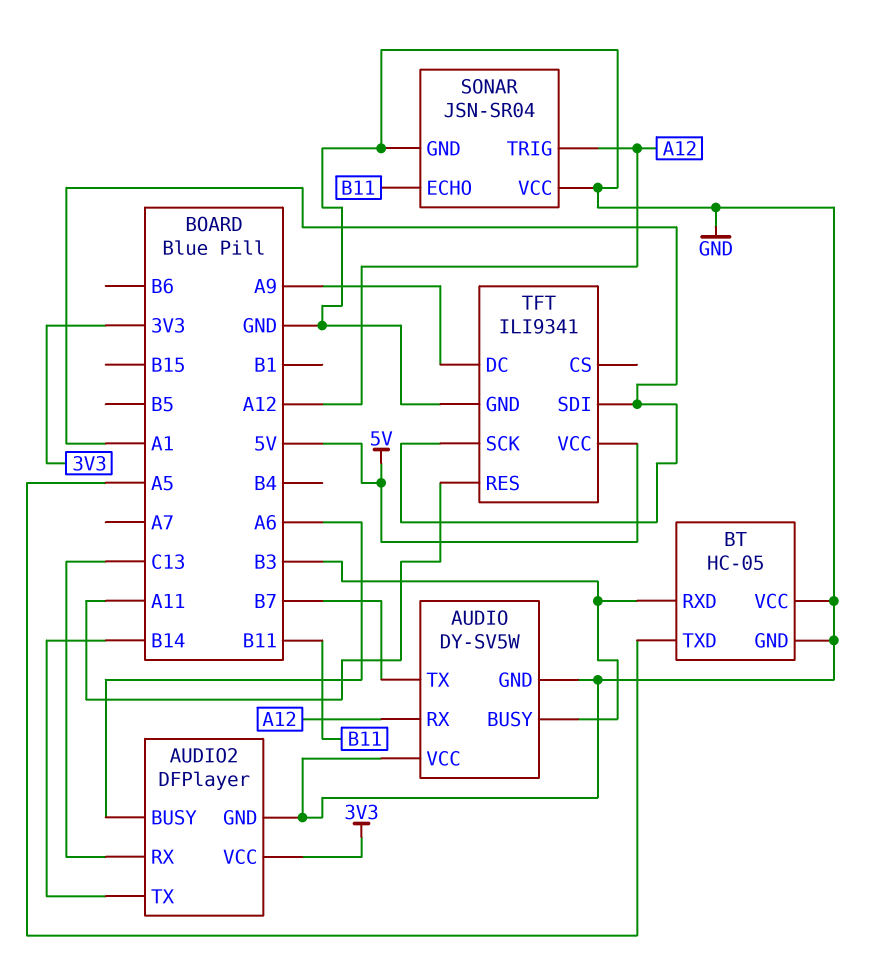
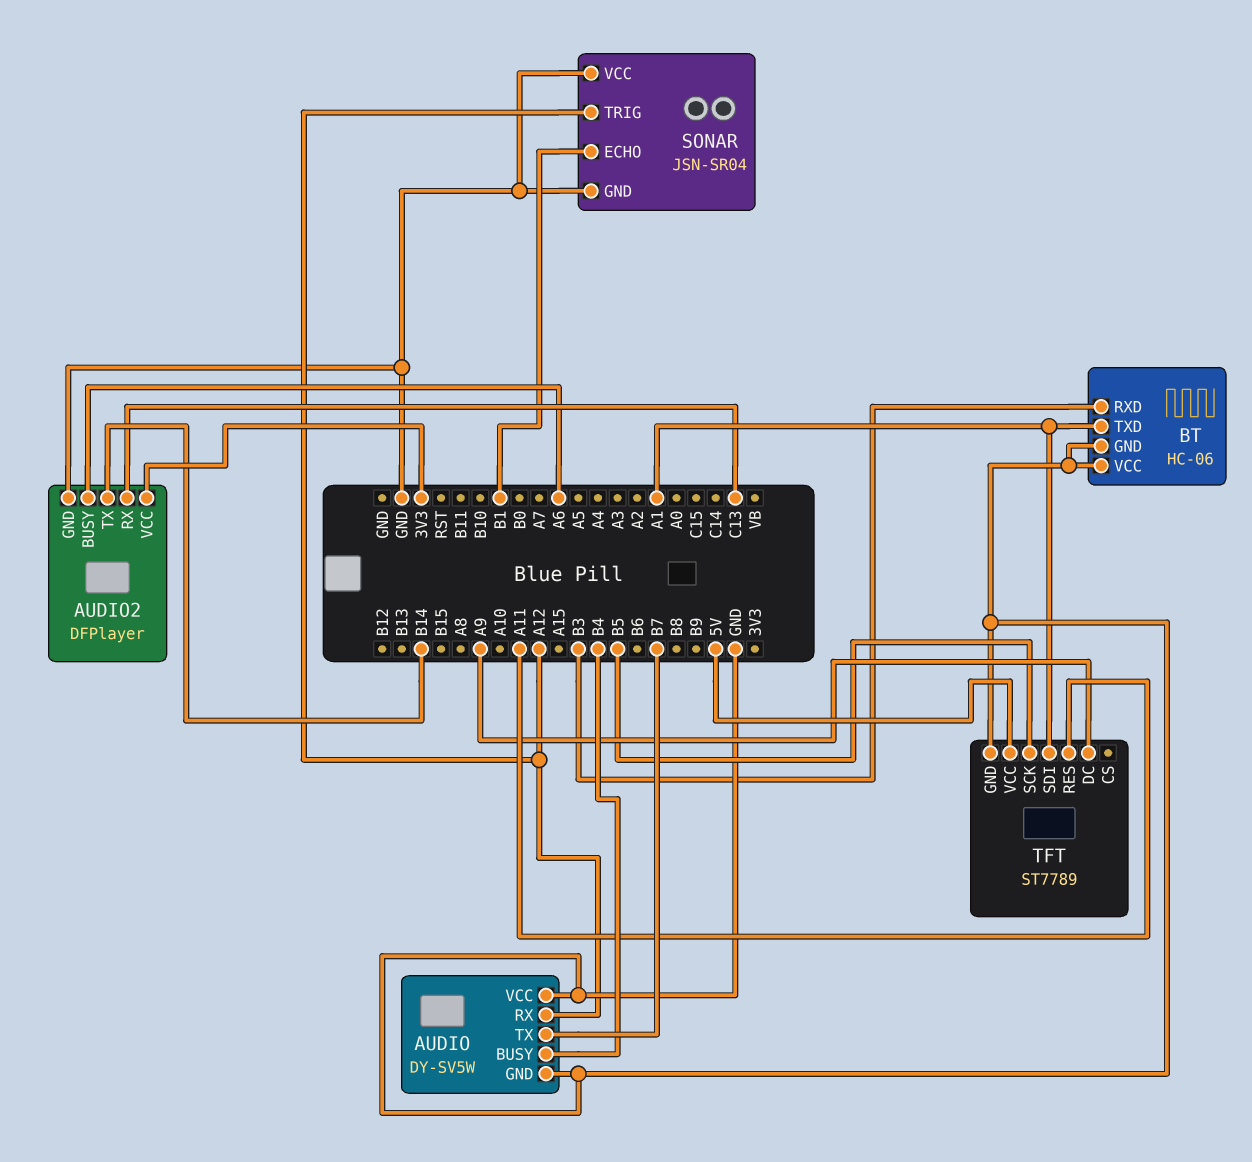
AUDIO pin BUSY: B3 -> B4
BT: HC-05 -> HC-06
BT pin TXD: A5 -> A1
SONAR pin ECHO: B11 -> B1
TFT: ILI9341 -> ST7789
TFT pin SCK: A1 -> B5

